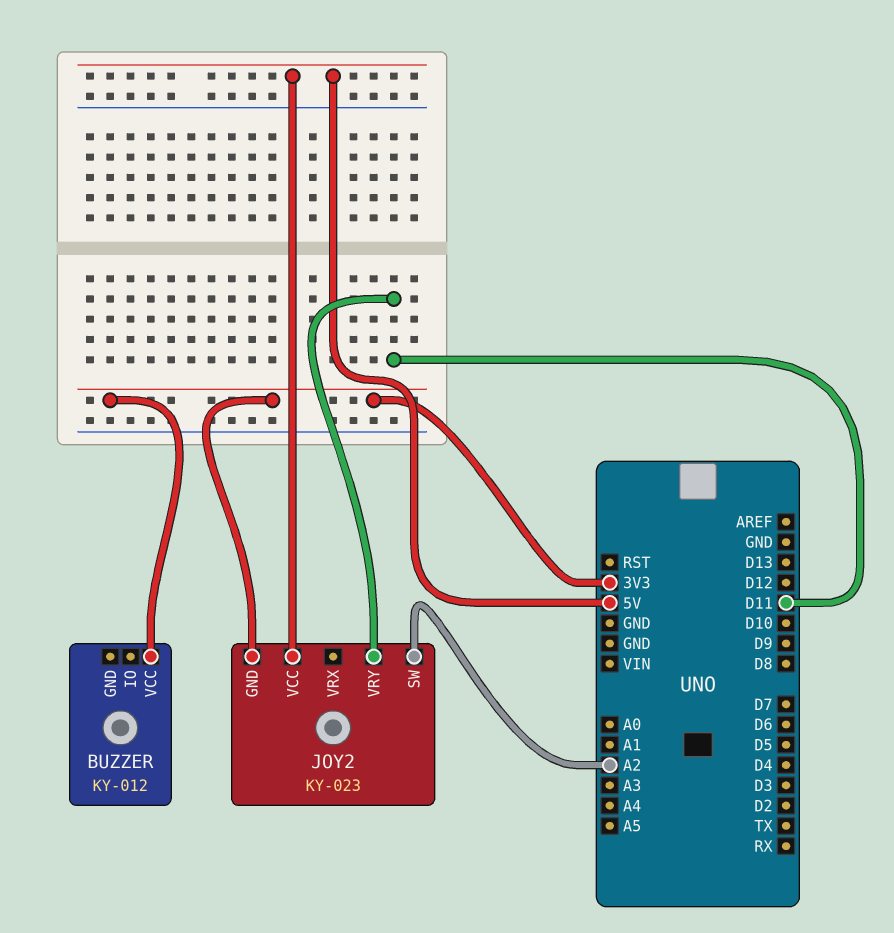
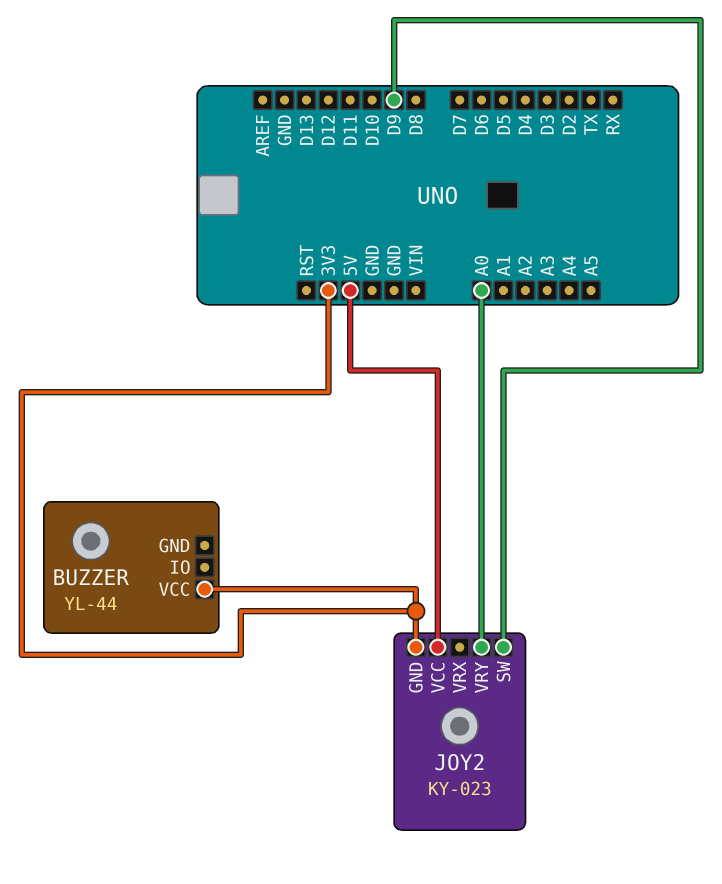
BUZZER: KY-012 -> YL-44
JOY2 pin SW: A2 -> D9
JOY2 pin VRY: D11 -> A0

